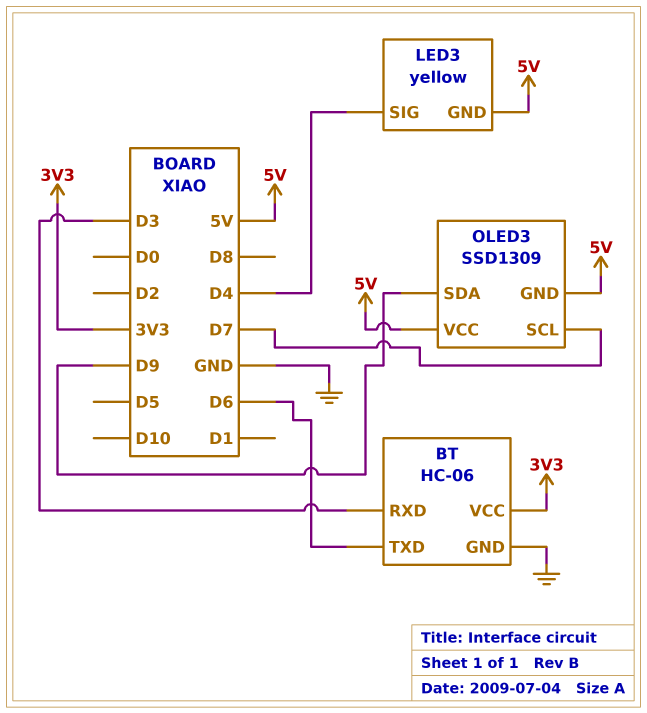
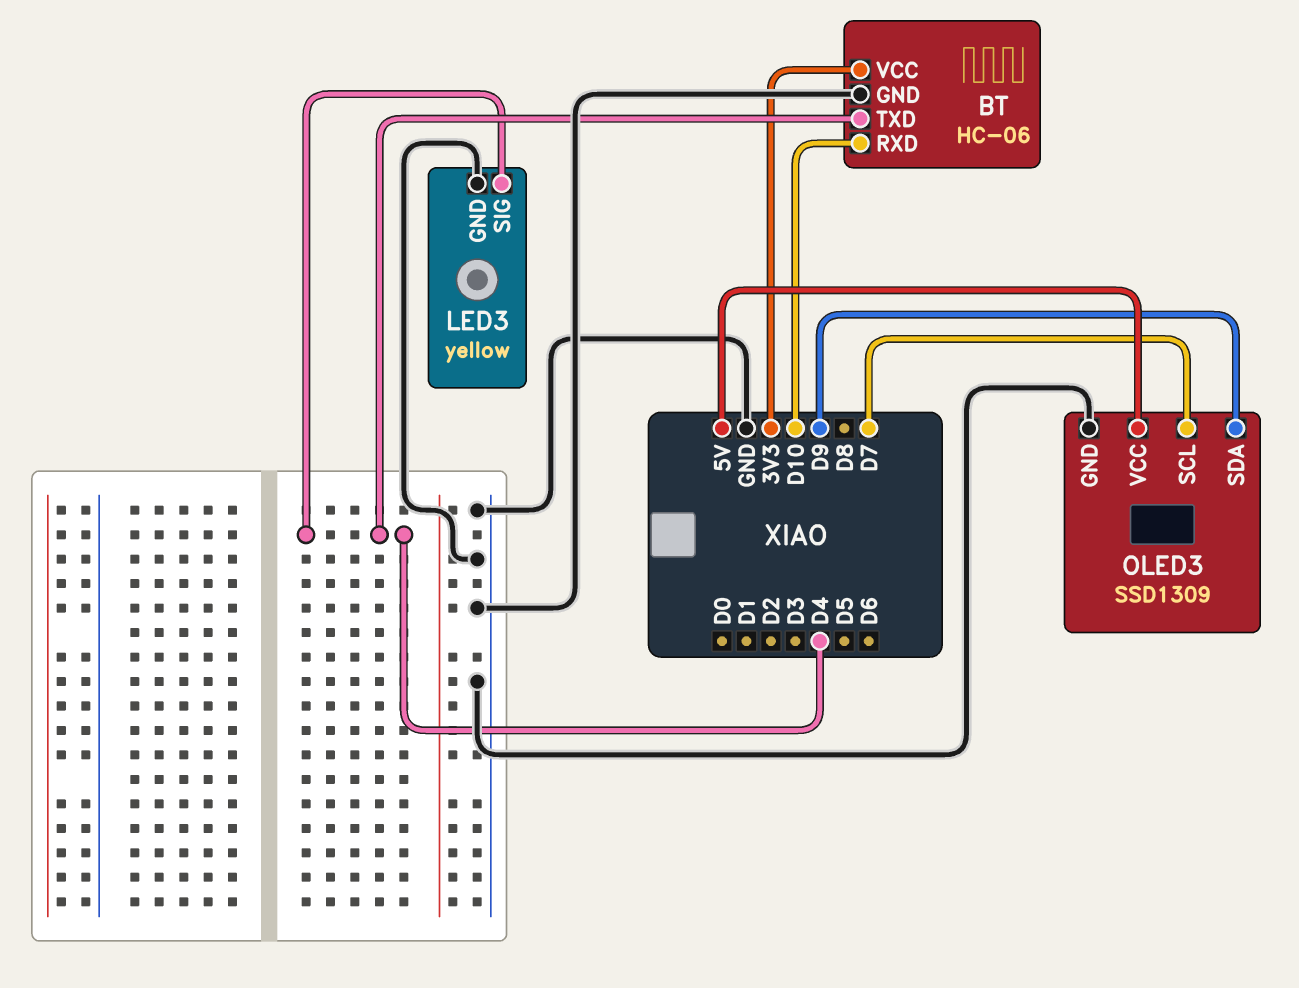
BT pin RXD: D3 -> D10
BT pin TXD: D6 -> D4
LED3 pin GND: 5V -> GND
OLED3 pin GND: 5V -> GND

